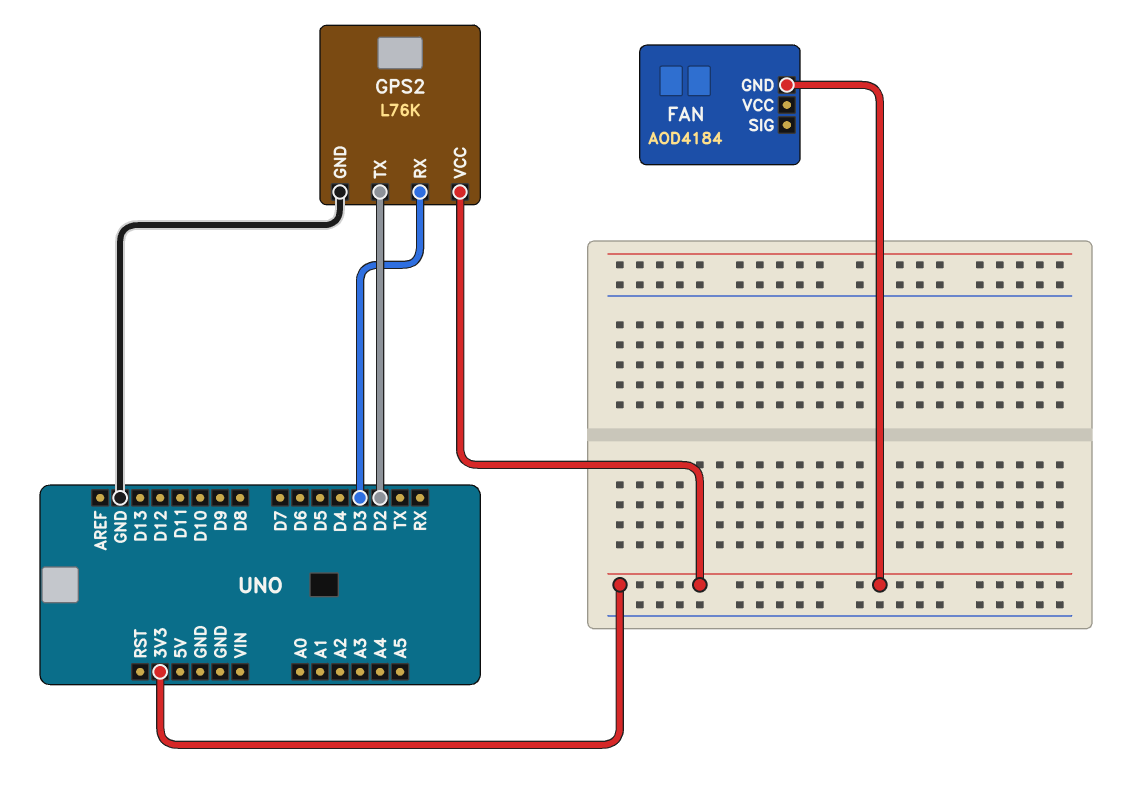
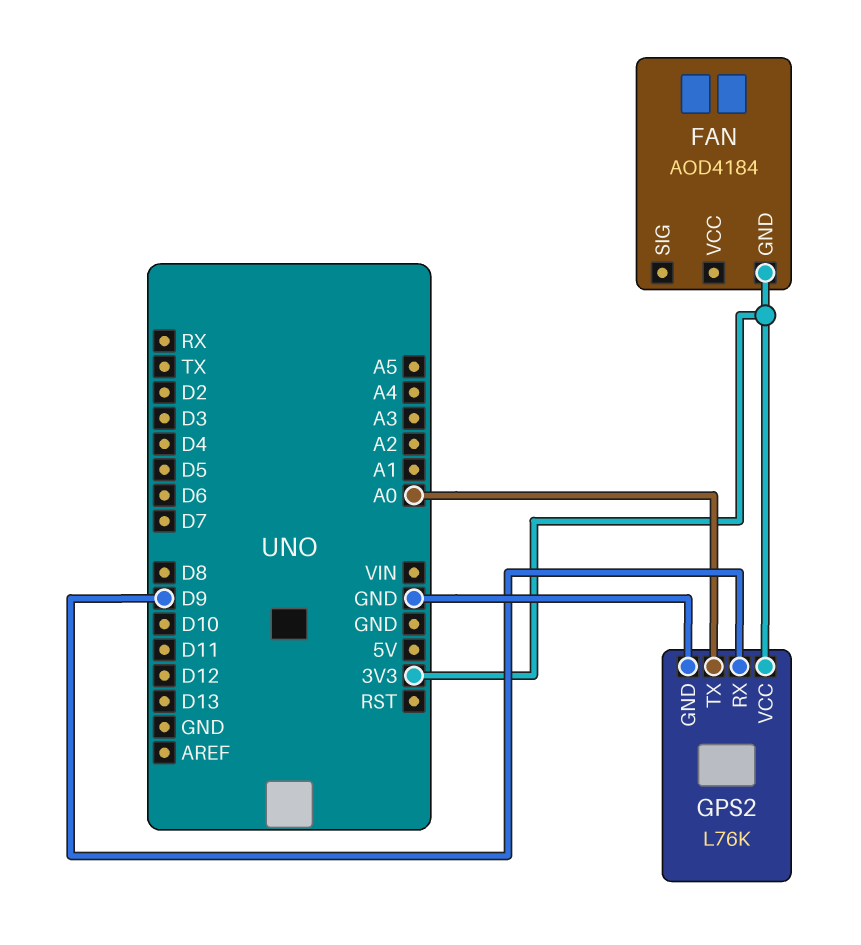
GPS2 pin RX: D3 -> D9
GPS2 pin TX: D2 -> A0

